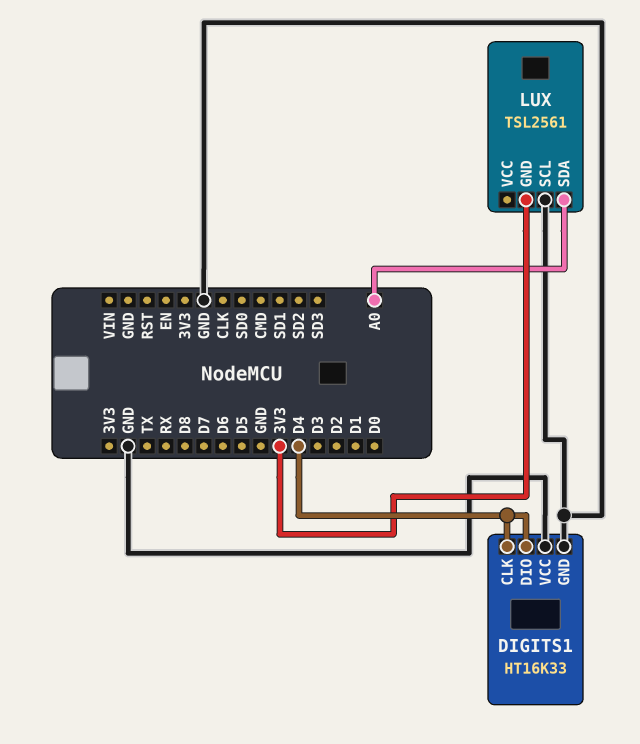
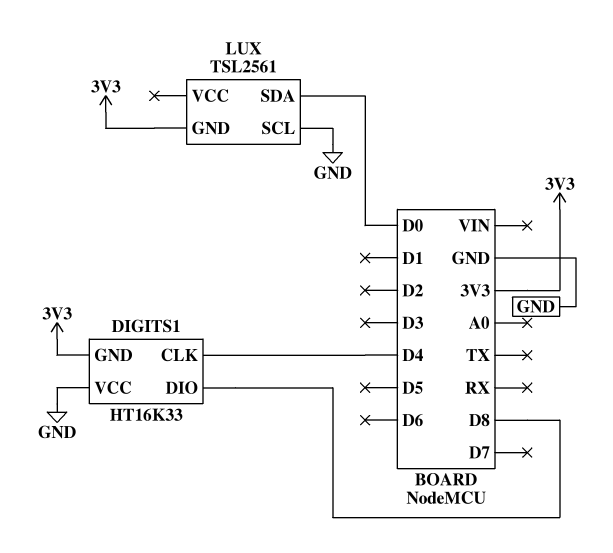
DIGITS1 pin DIO: D4 -> D8
DIGITS1 pin GND: GND -> 3V3
LUX pin SDA: A0 -> D0

